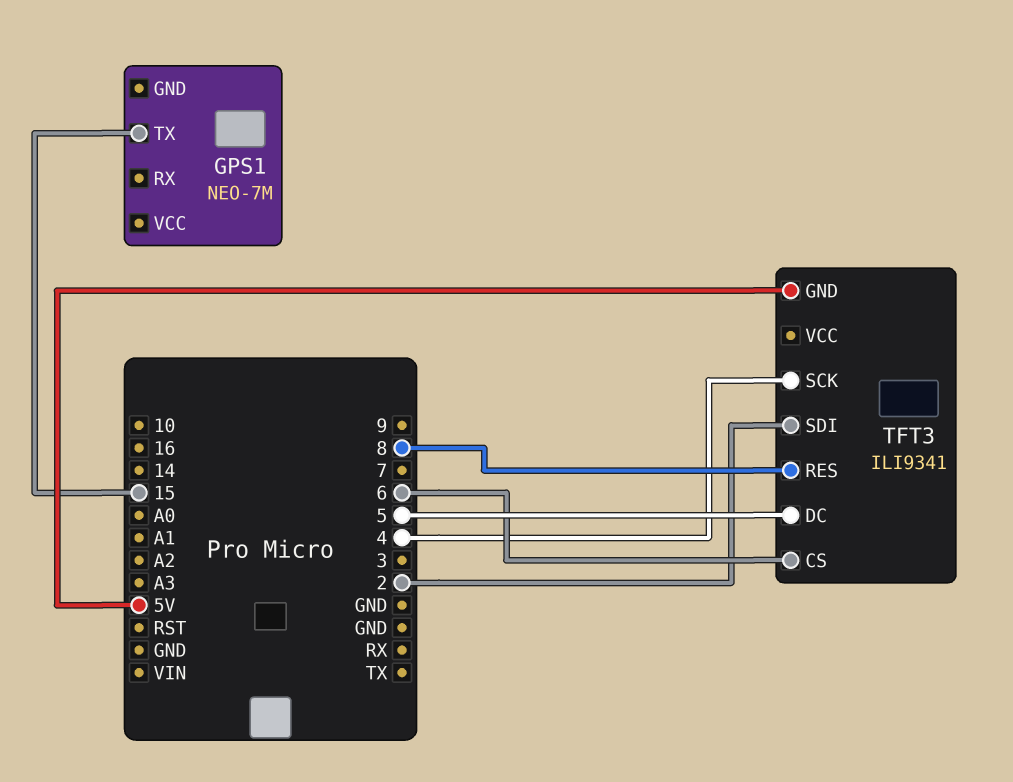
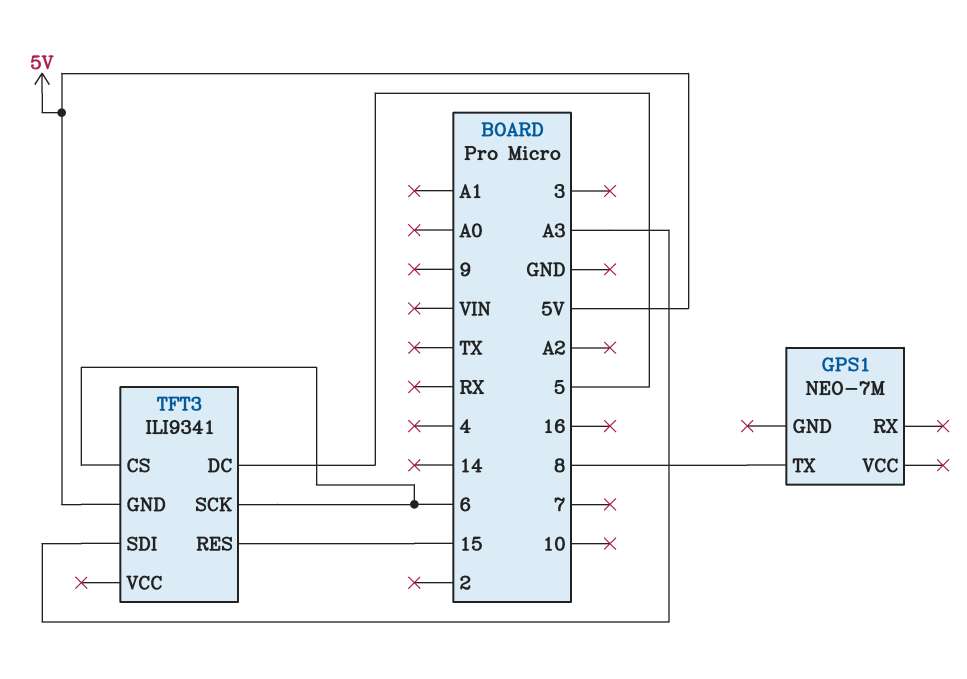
GPS1 pin TX: 15 -> 8
TFT3 pin RES: 8 -> 15
TFT3 pin SCK: 4 -> 6
TFT3 pin SDI: 2 -> A3

